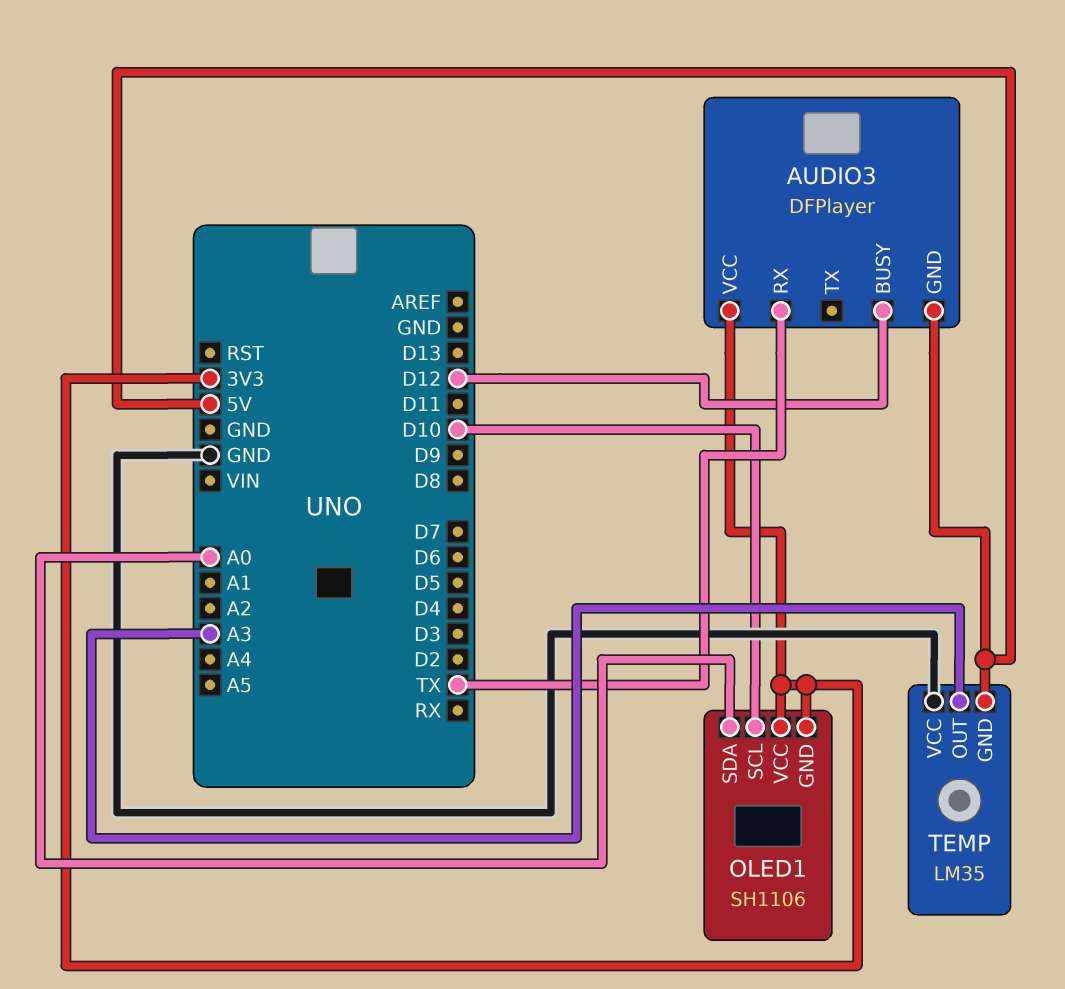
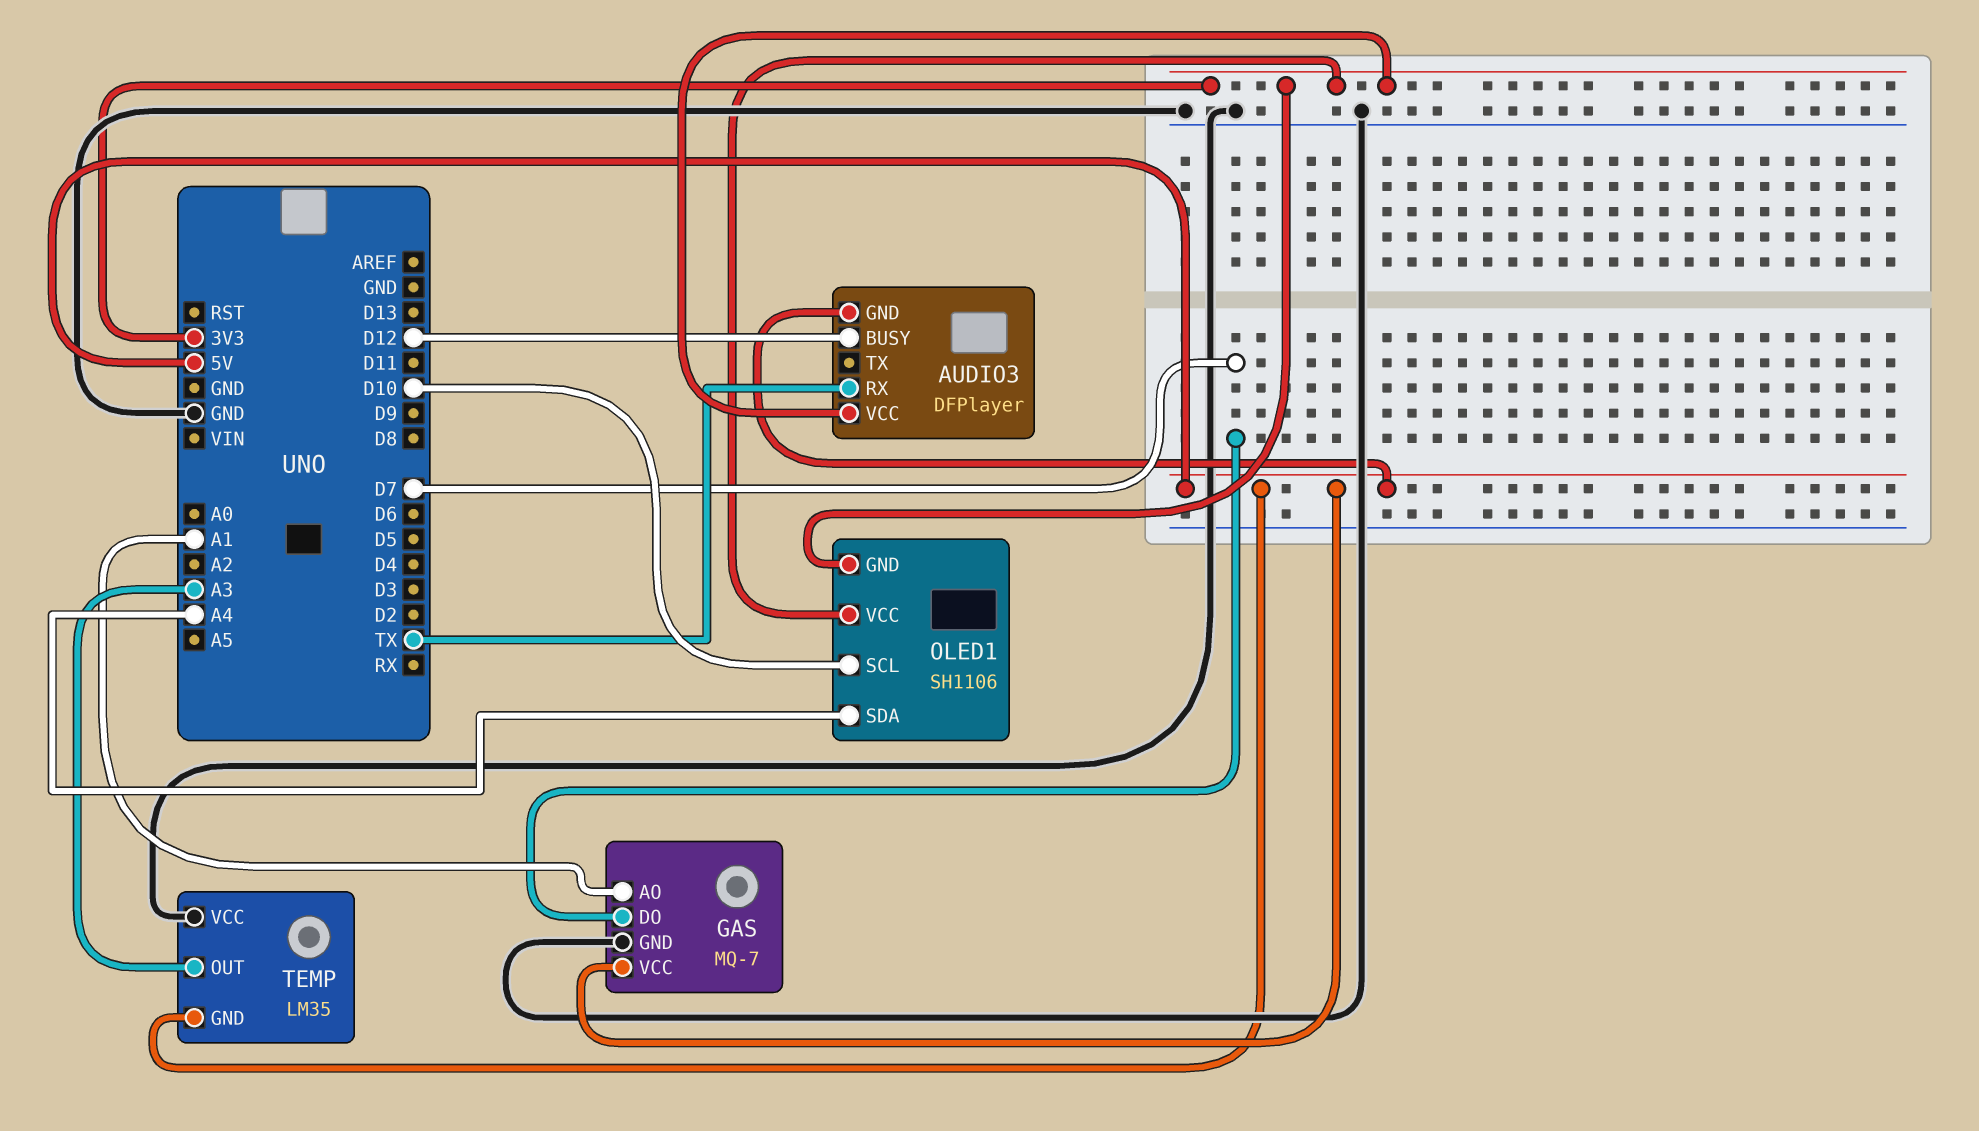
GAS: none -> MQ-7
GAS pin AO: none -> A1
GAS pin DO: none -> D7
GAS pin GND: none -> GND
GAS pin VCC: none -> 5V
OLED1 pin SDA: A0 -> A4

